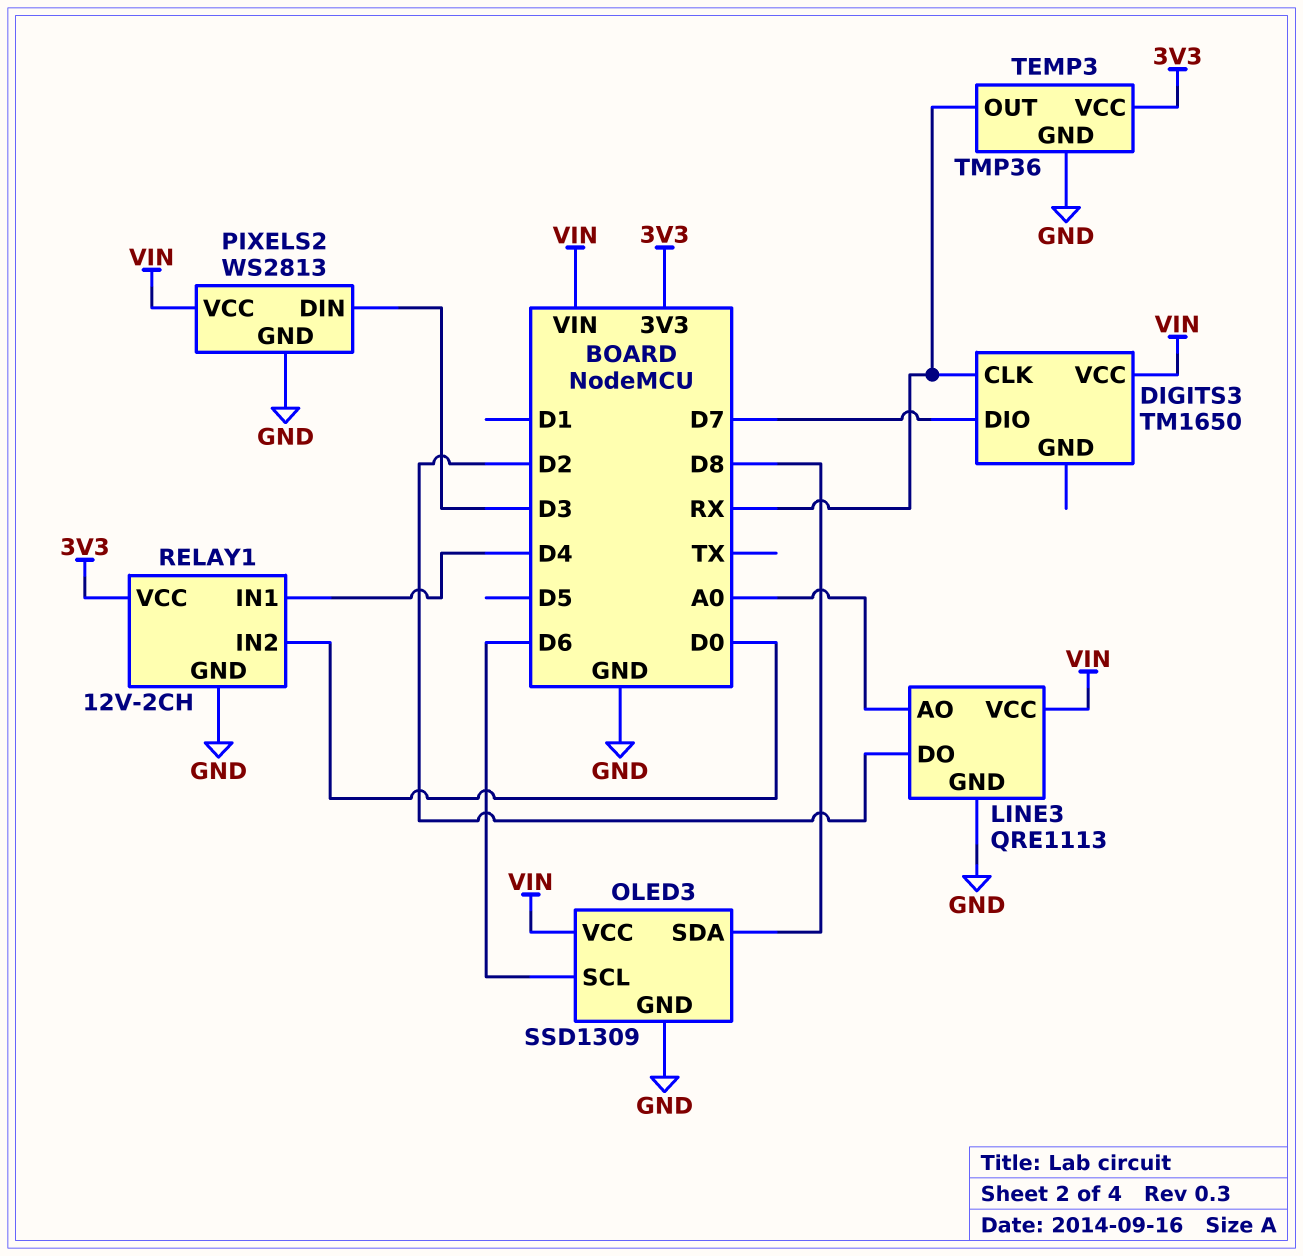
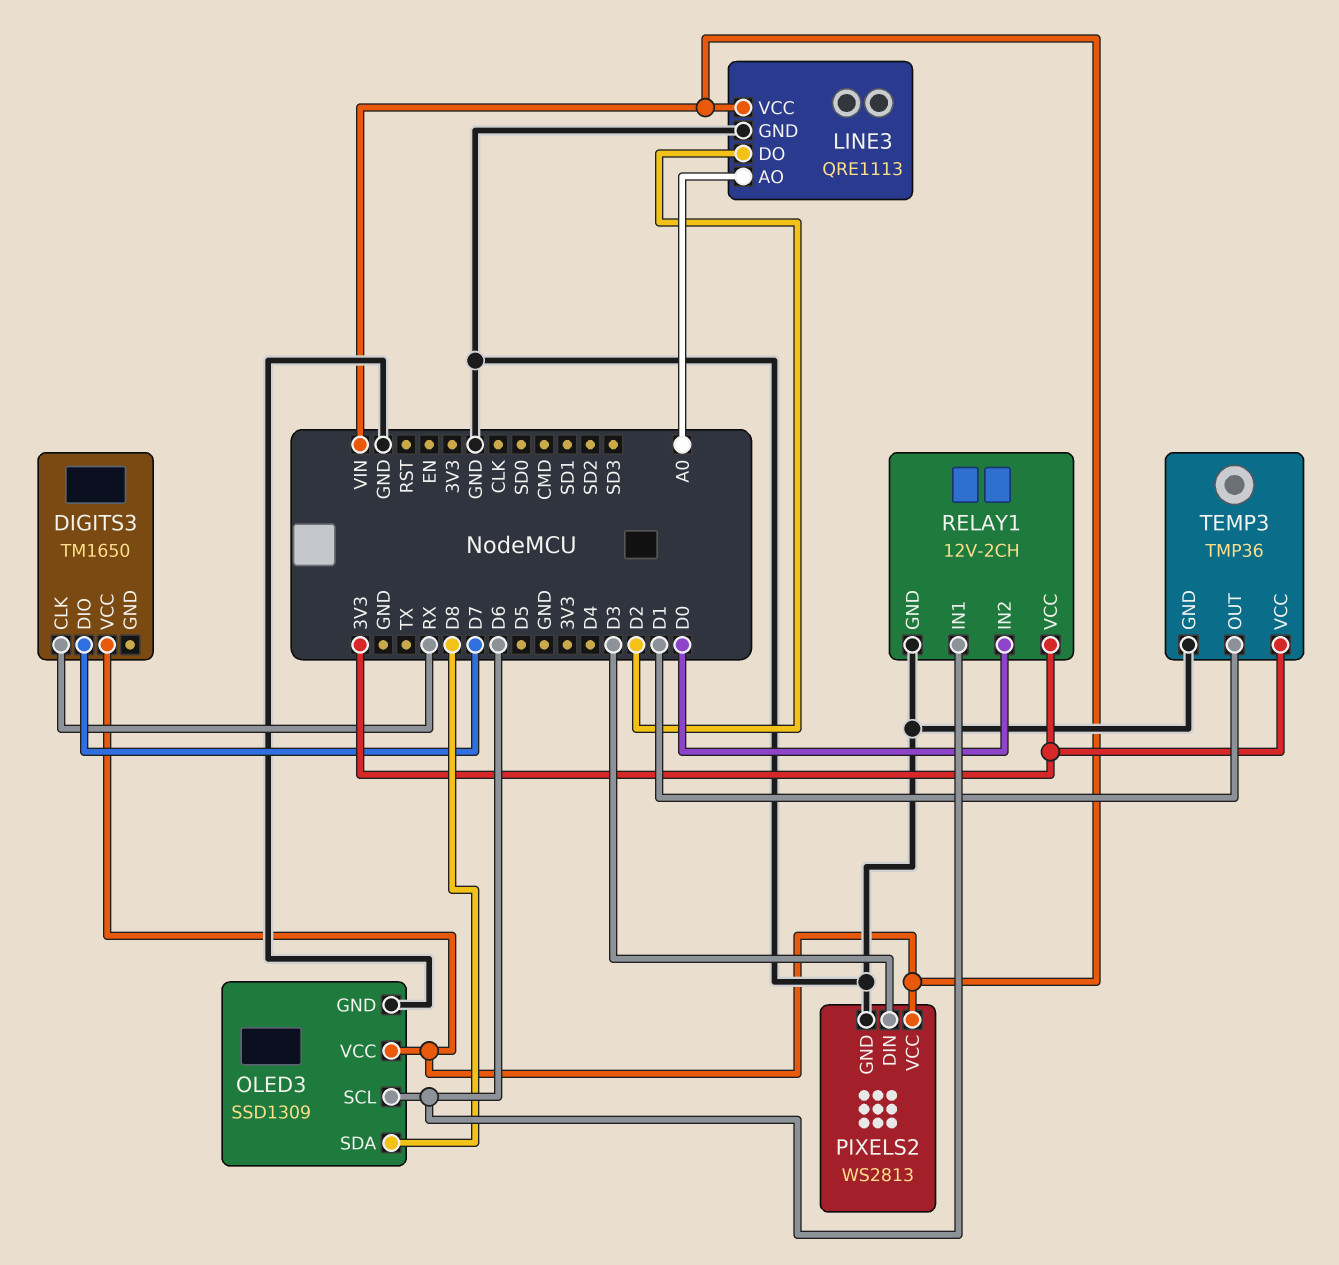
RELAY1 pin IN1: D4 -> D6
TEMP3 pin OUT: RX -> D1

